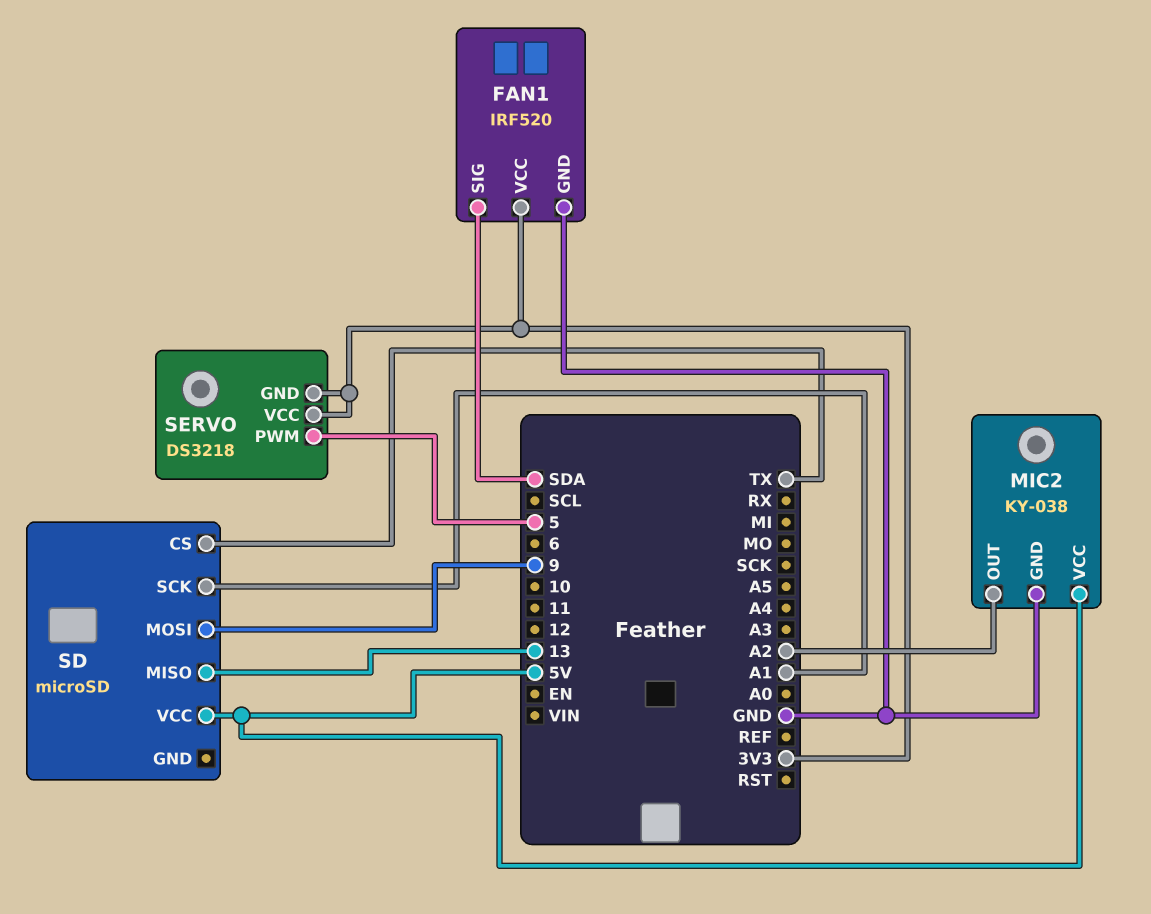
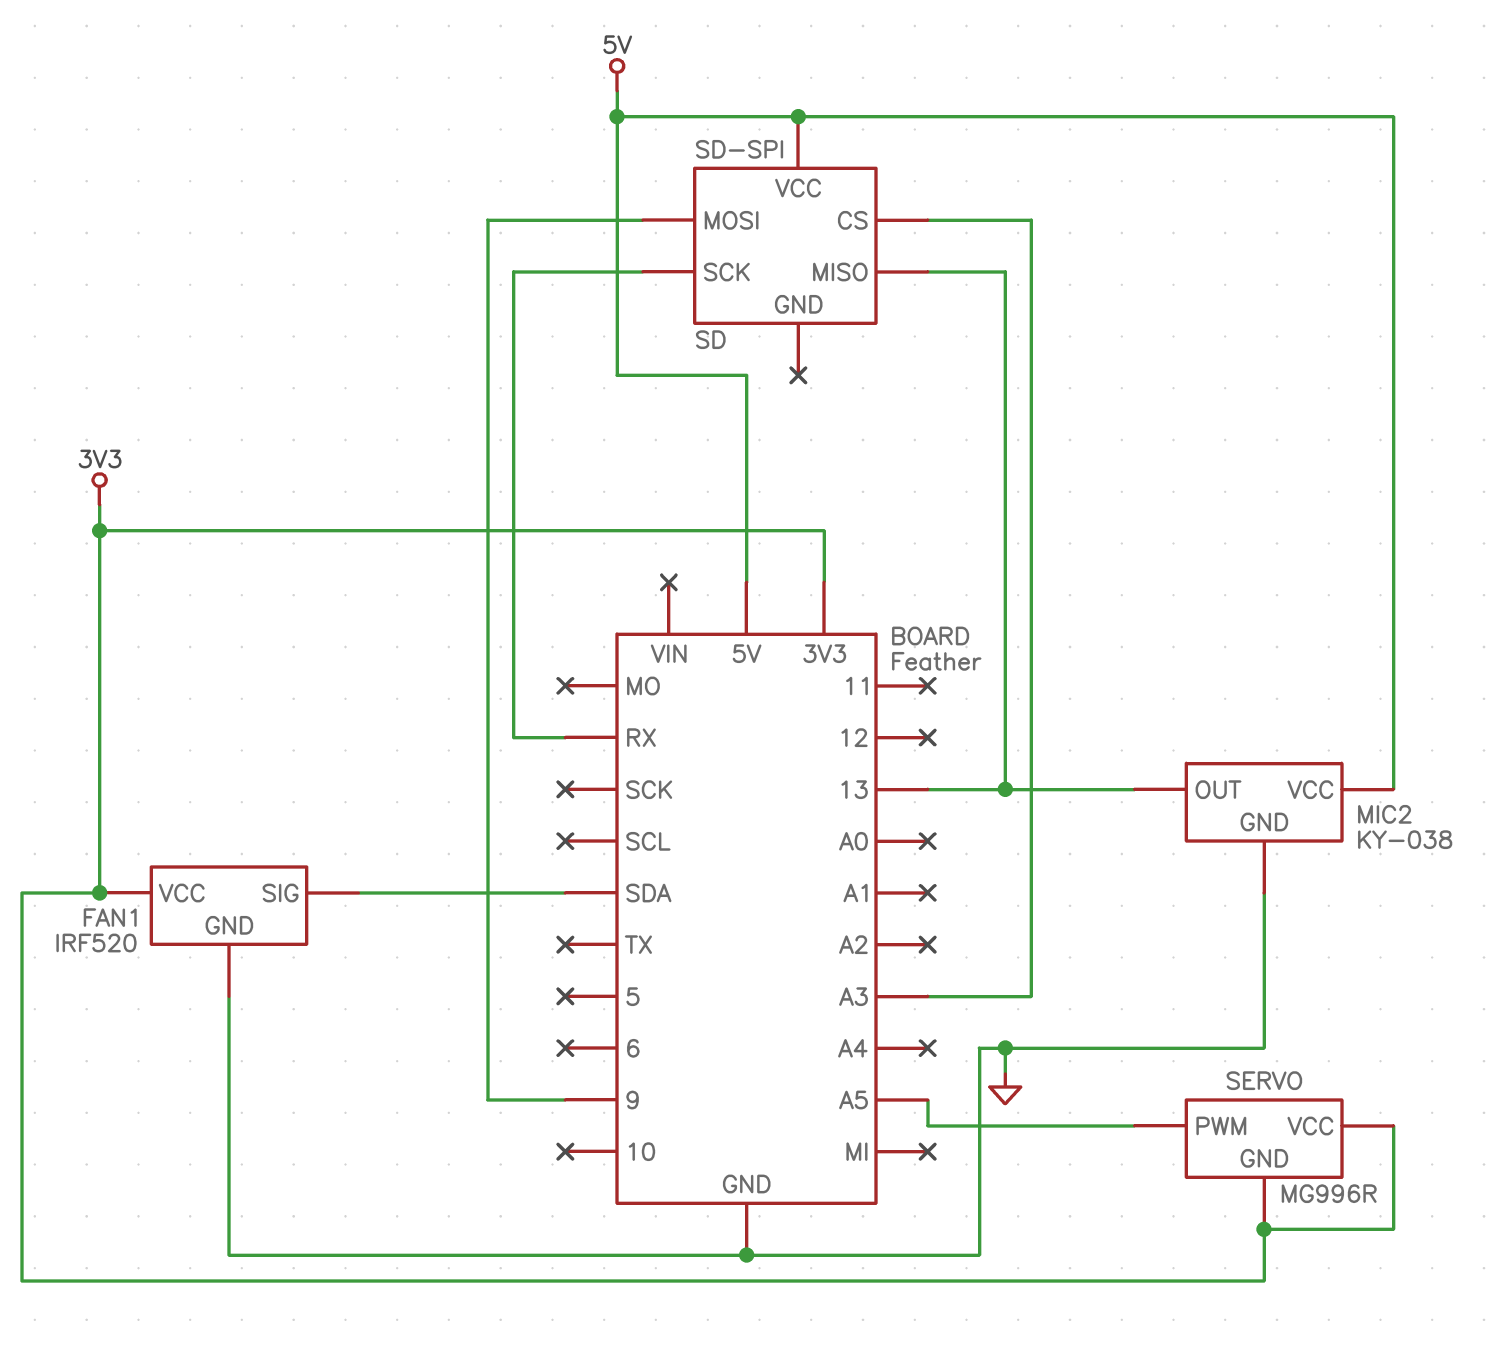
MIC2 pin OUT: A2 -> 13
SD: microSD -> SD-SPI
SD pin CS: TX -> A3
SD pin SCK: A1 -> RX
SERVO: DS3218 -> MG996R
SERVO pin PWM: 5 -> A5

